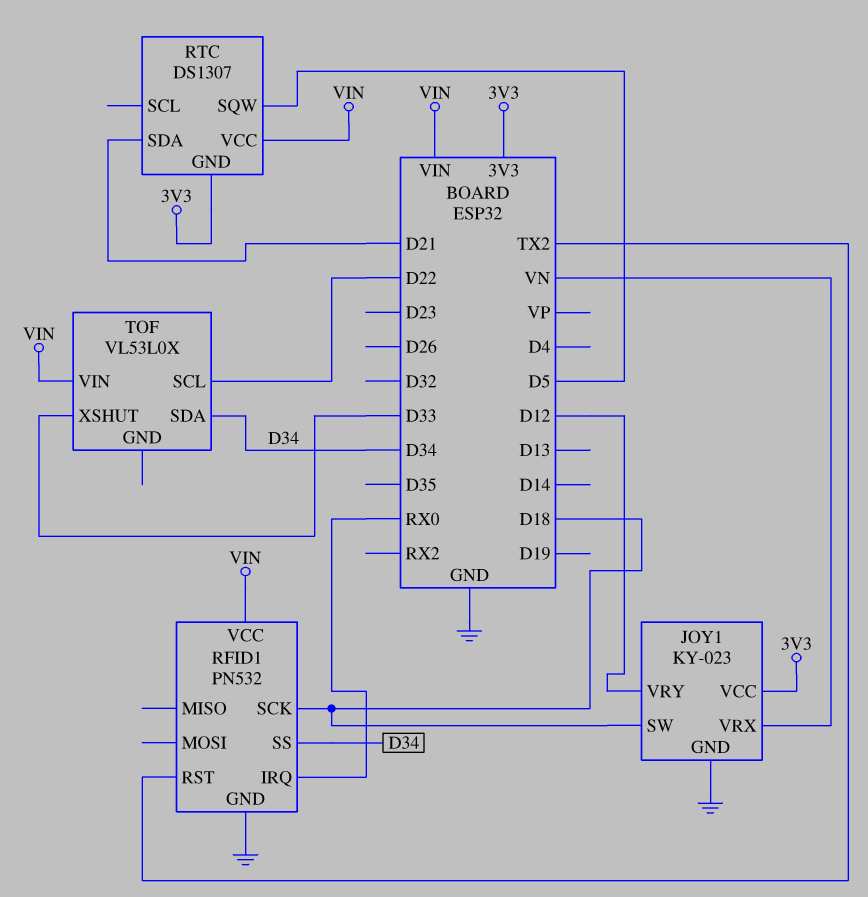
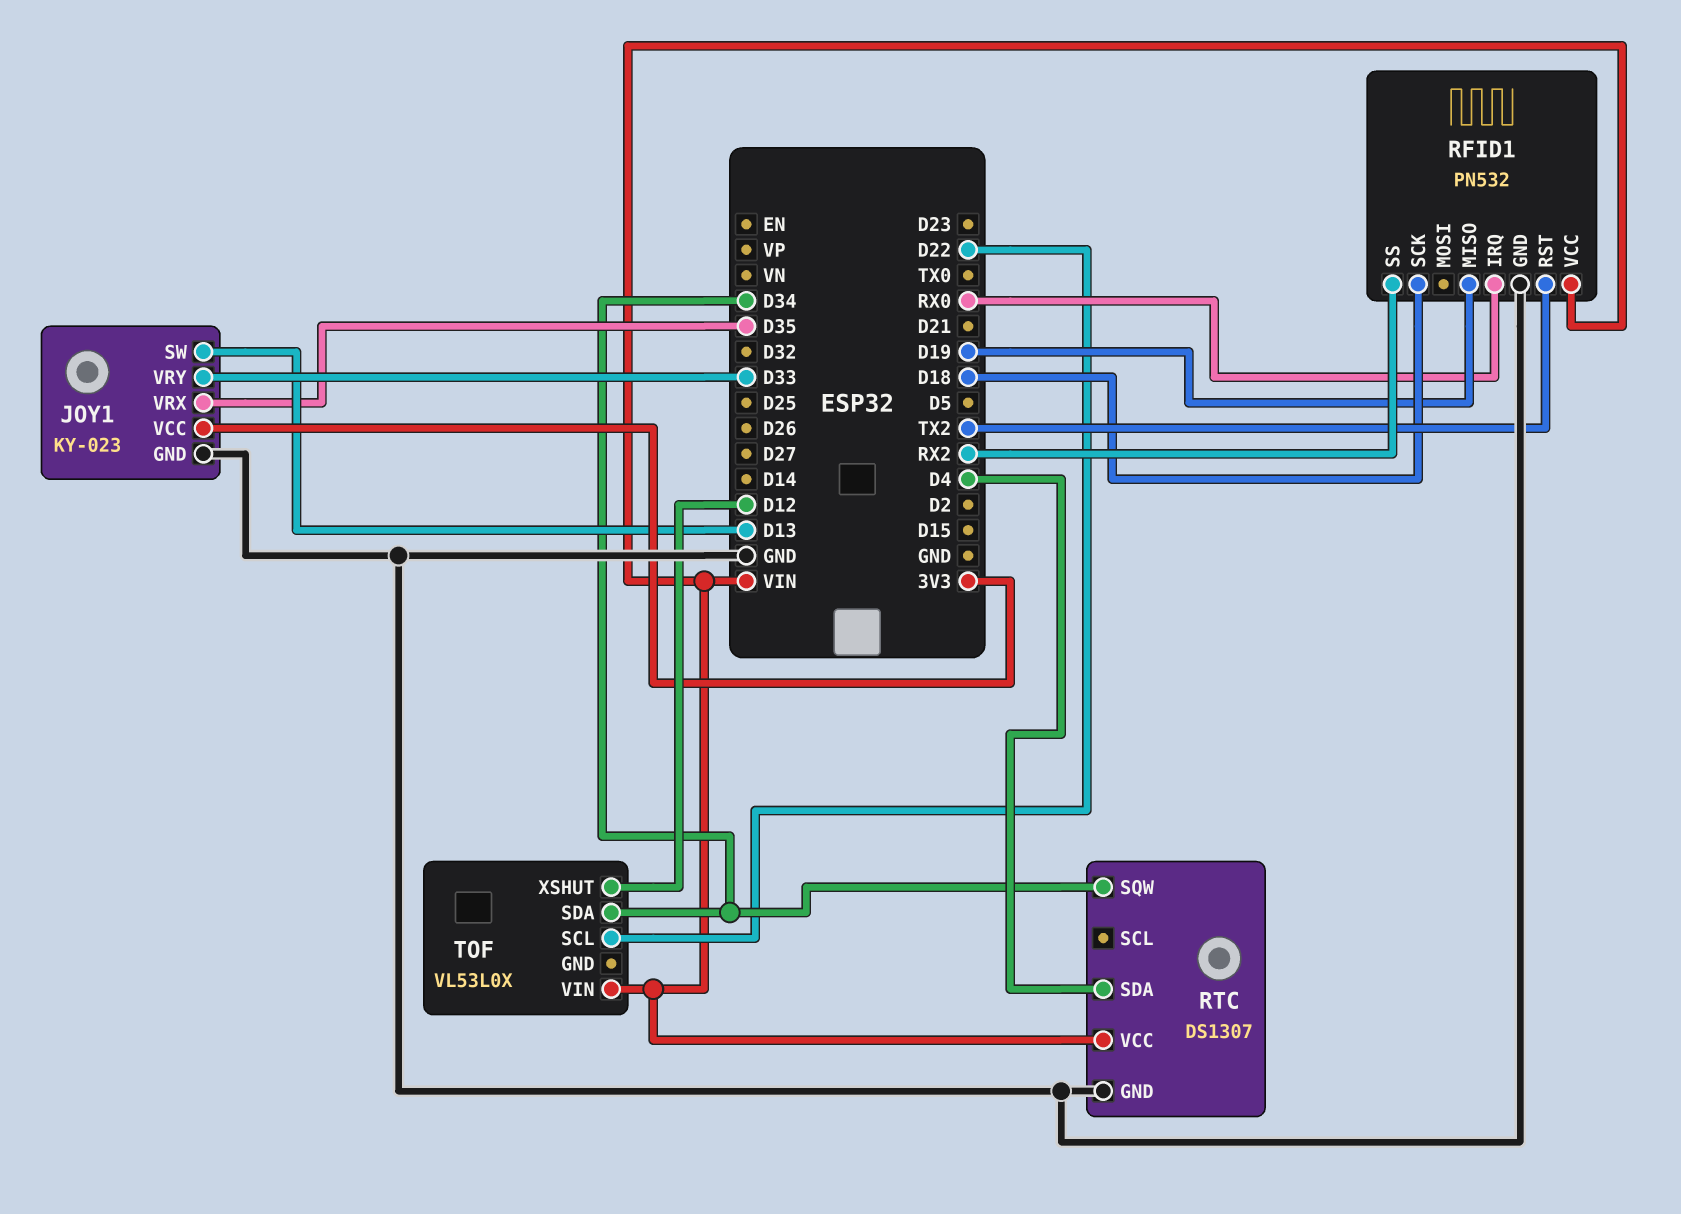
JOY1 pin SW: D18 -> D13
JOY1 pin VRX: VN -> D35
JOY1 pin VRY: D12 -> D33
RFID1 pin MISO: none -> D19
RFID1 pin SS: D34 -> RX2
RTC pin GND: 3V3 -> GND
RTC pin SDA: D21 -> D4
RTC pin SQW: D5 -> D34
TOF pin XSHUT: D33 -> D12

